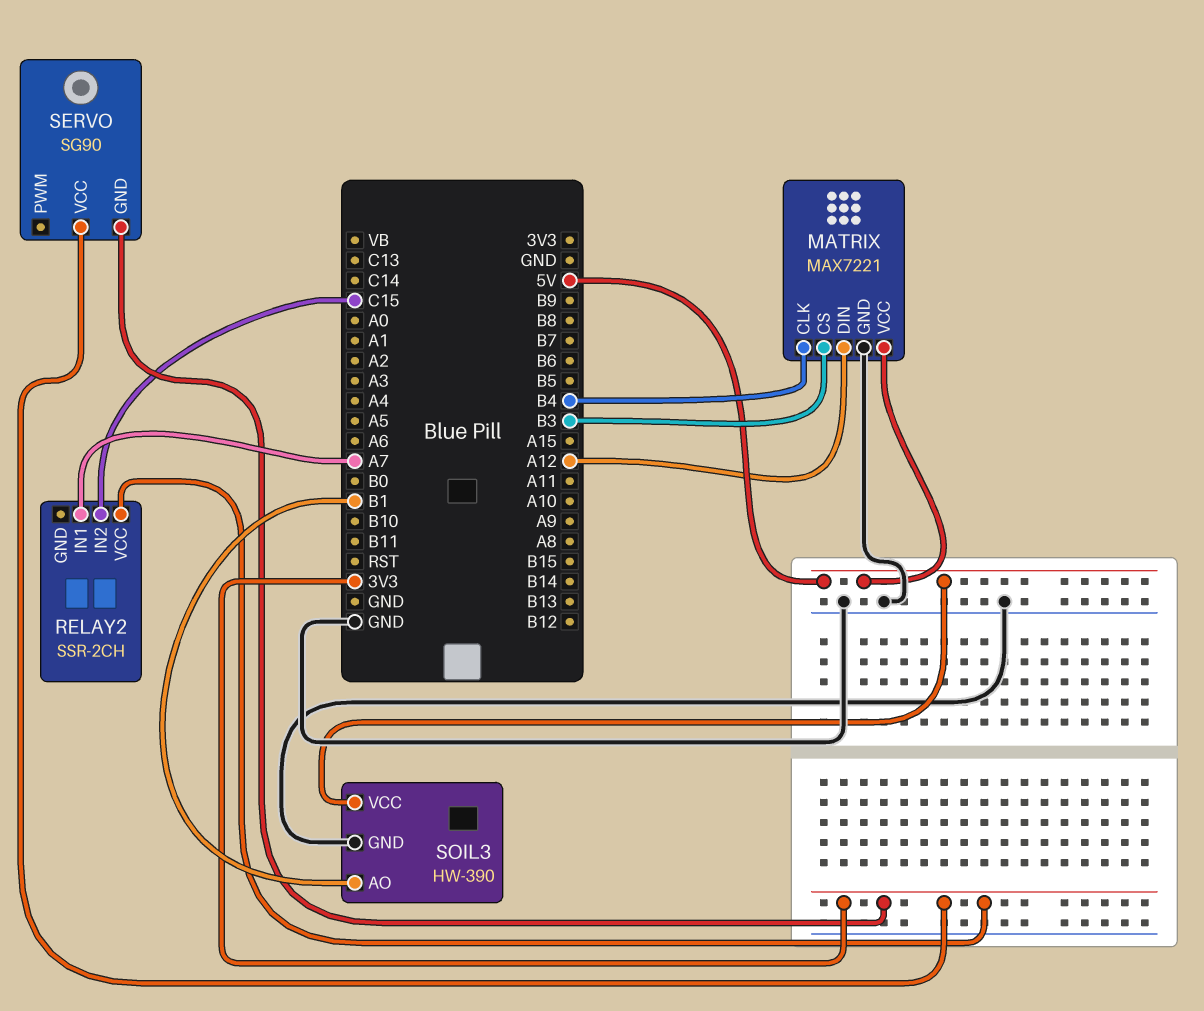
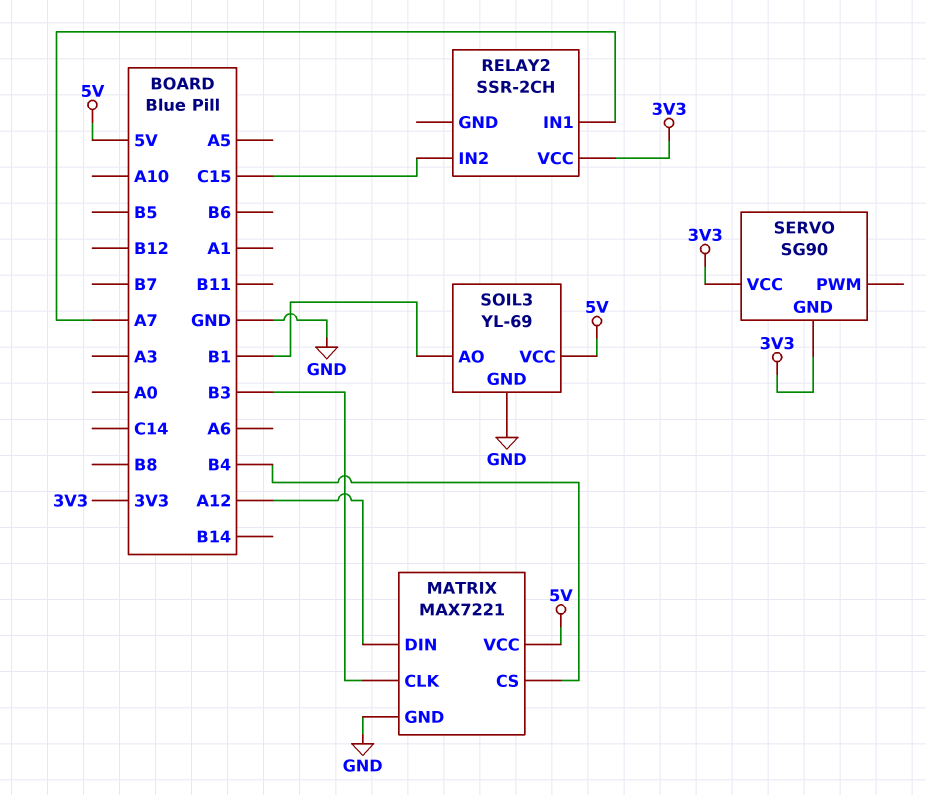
MATRIX pin CLK: B4 -> B3
MATRIX pin CS: B3 -> B4
SOIL3: HW-390 -> YL-69

